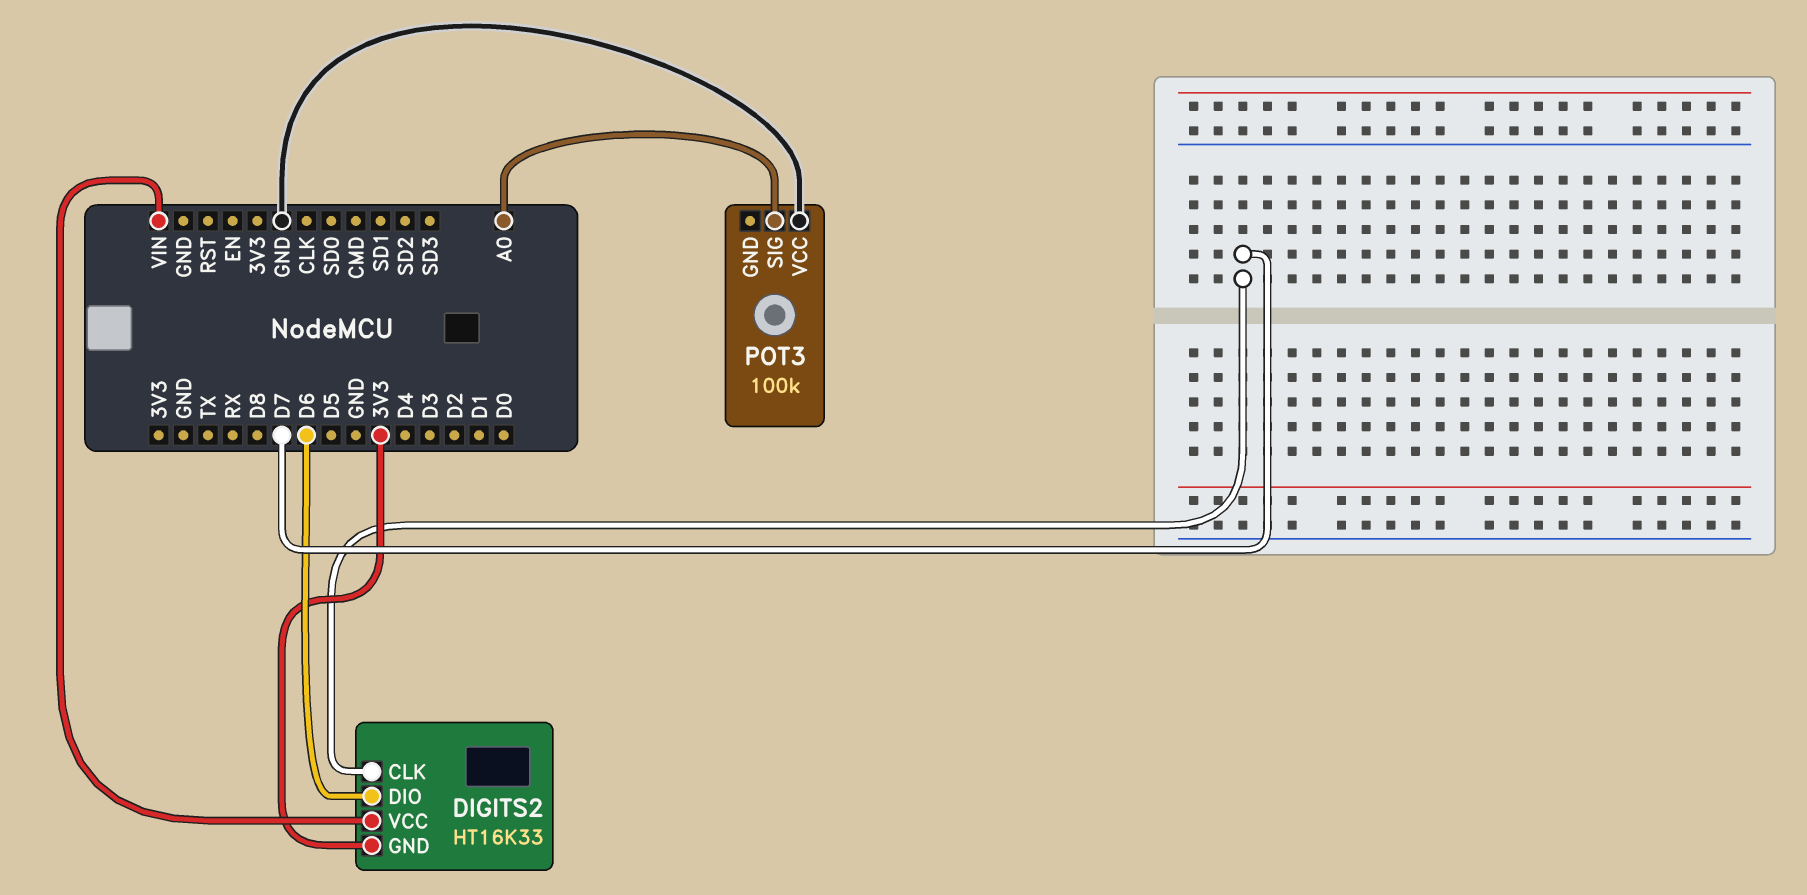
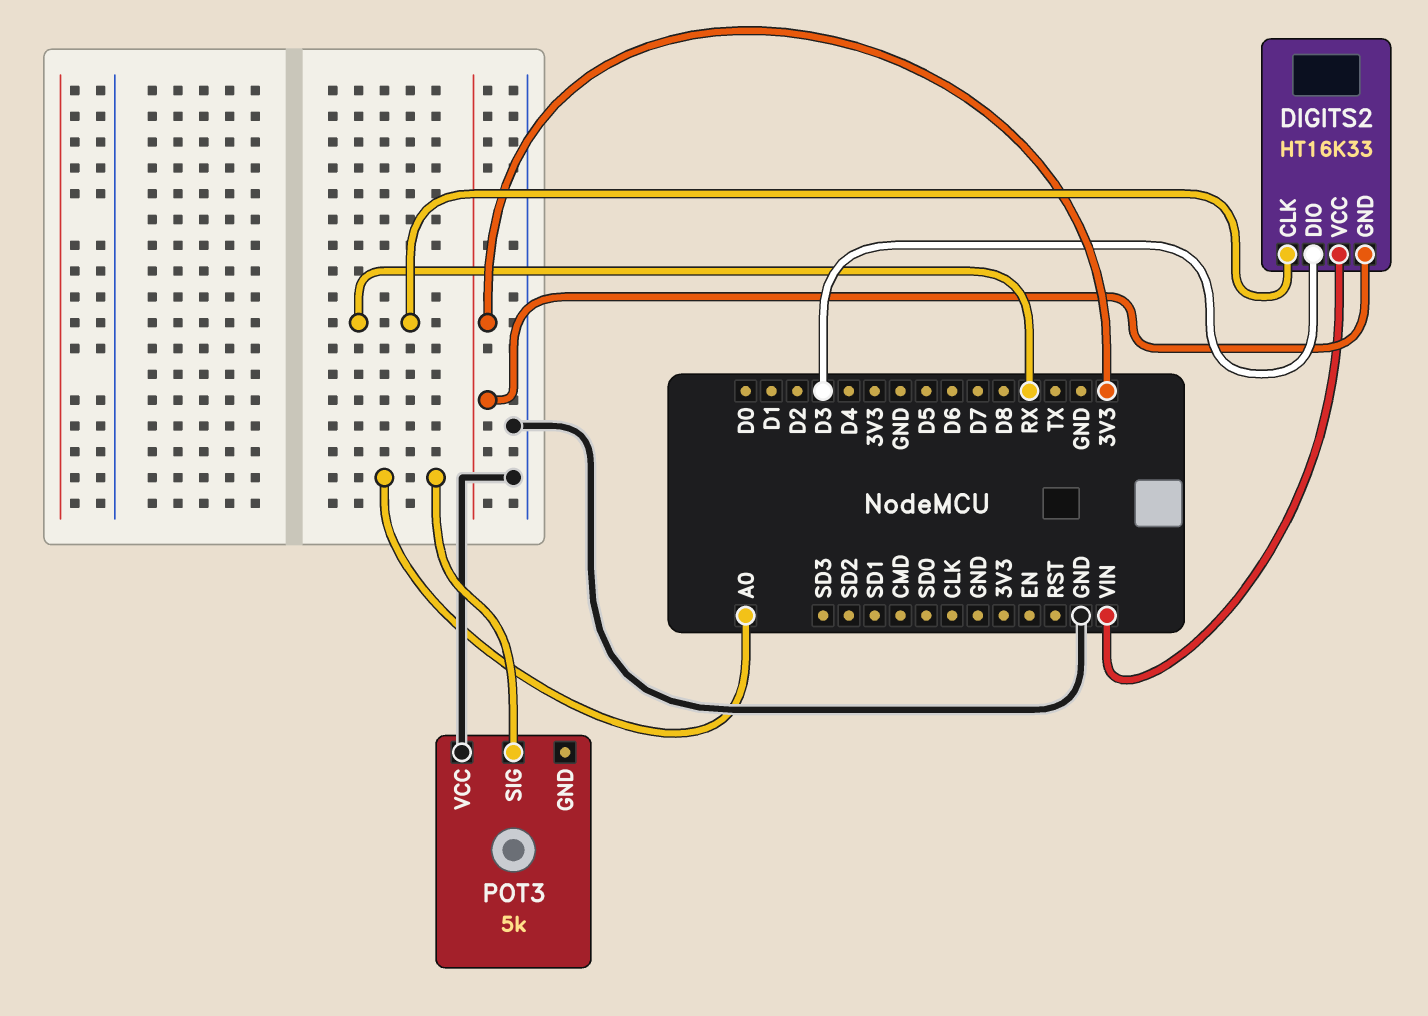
DIGITS2 pin CLK: D7 -> RX
DIGITS2 pin DIO: D6 -> D3
POT3: 100k -> 5k

